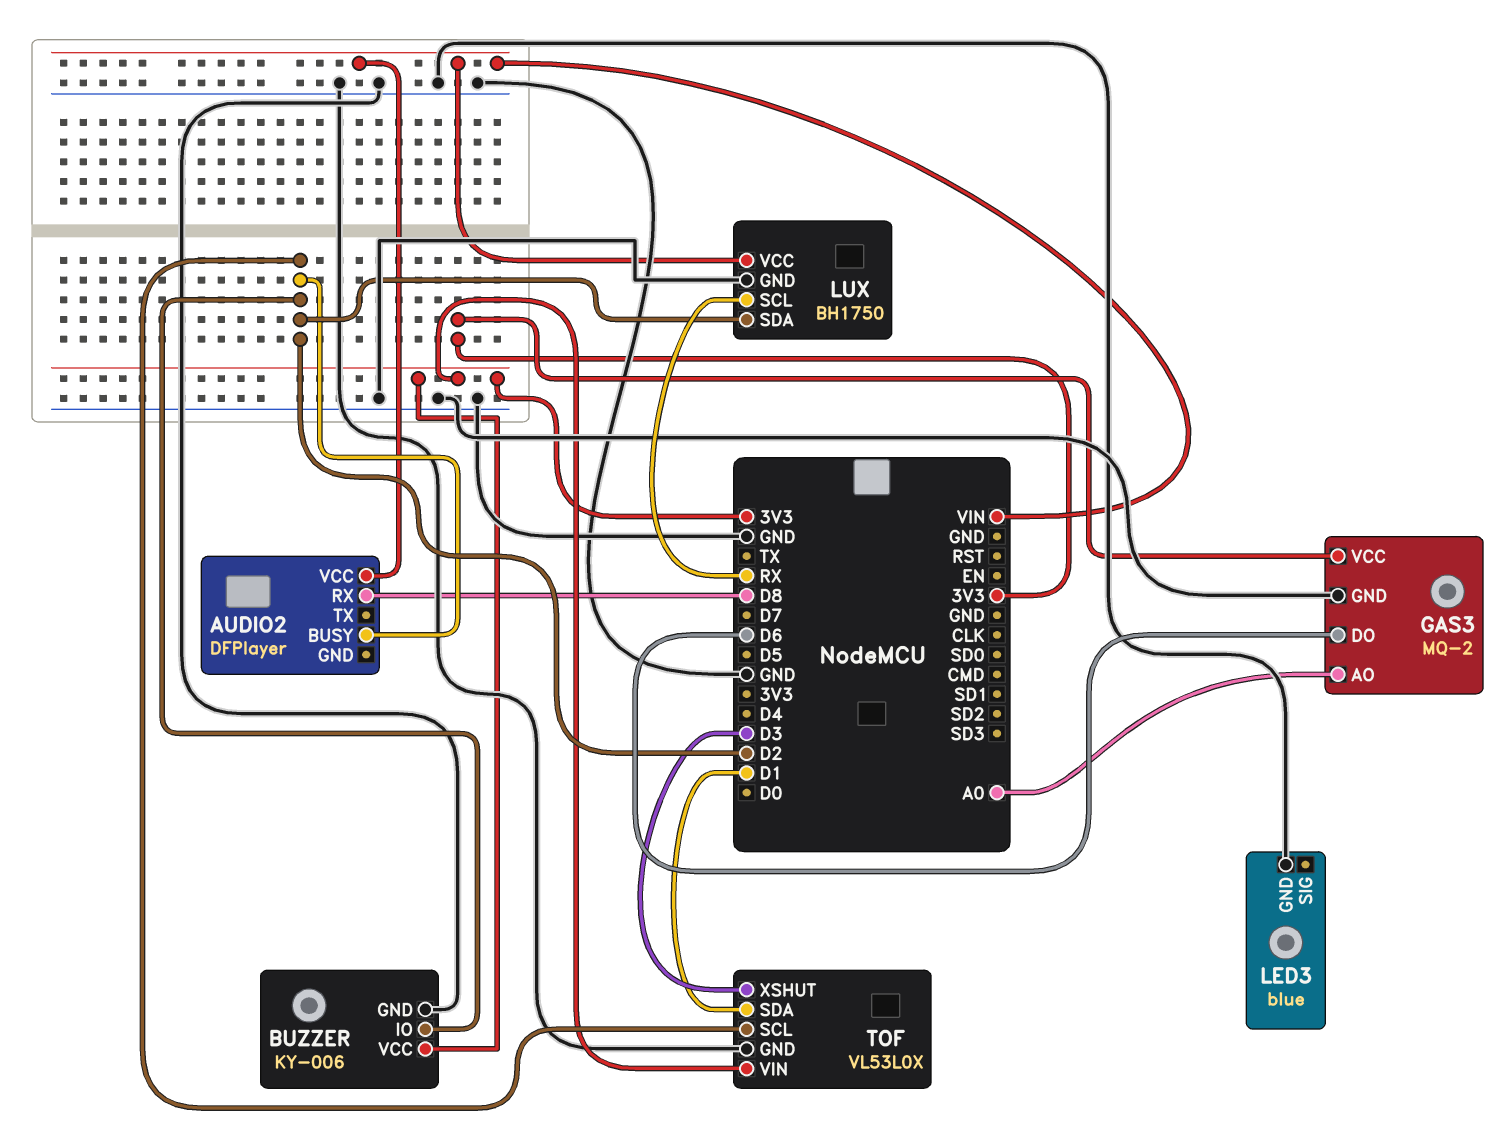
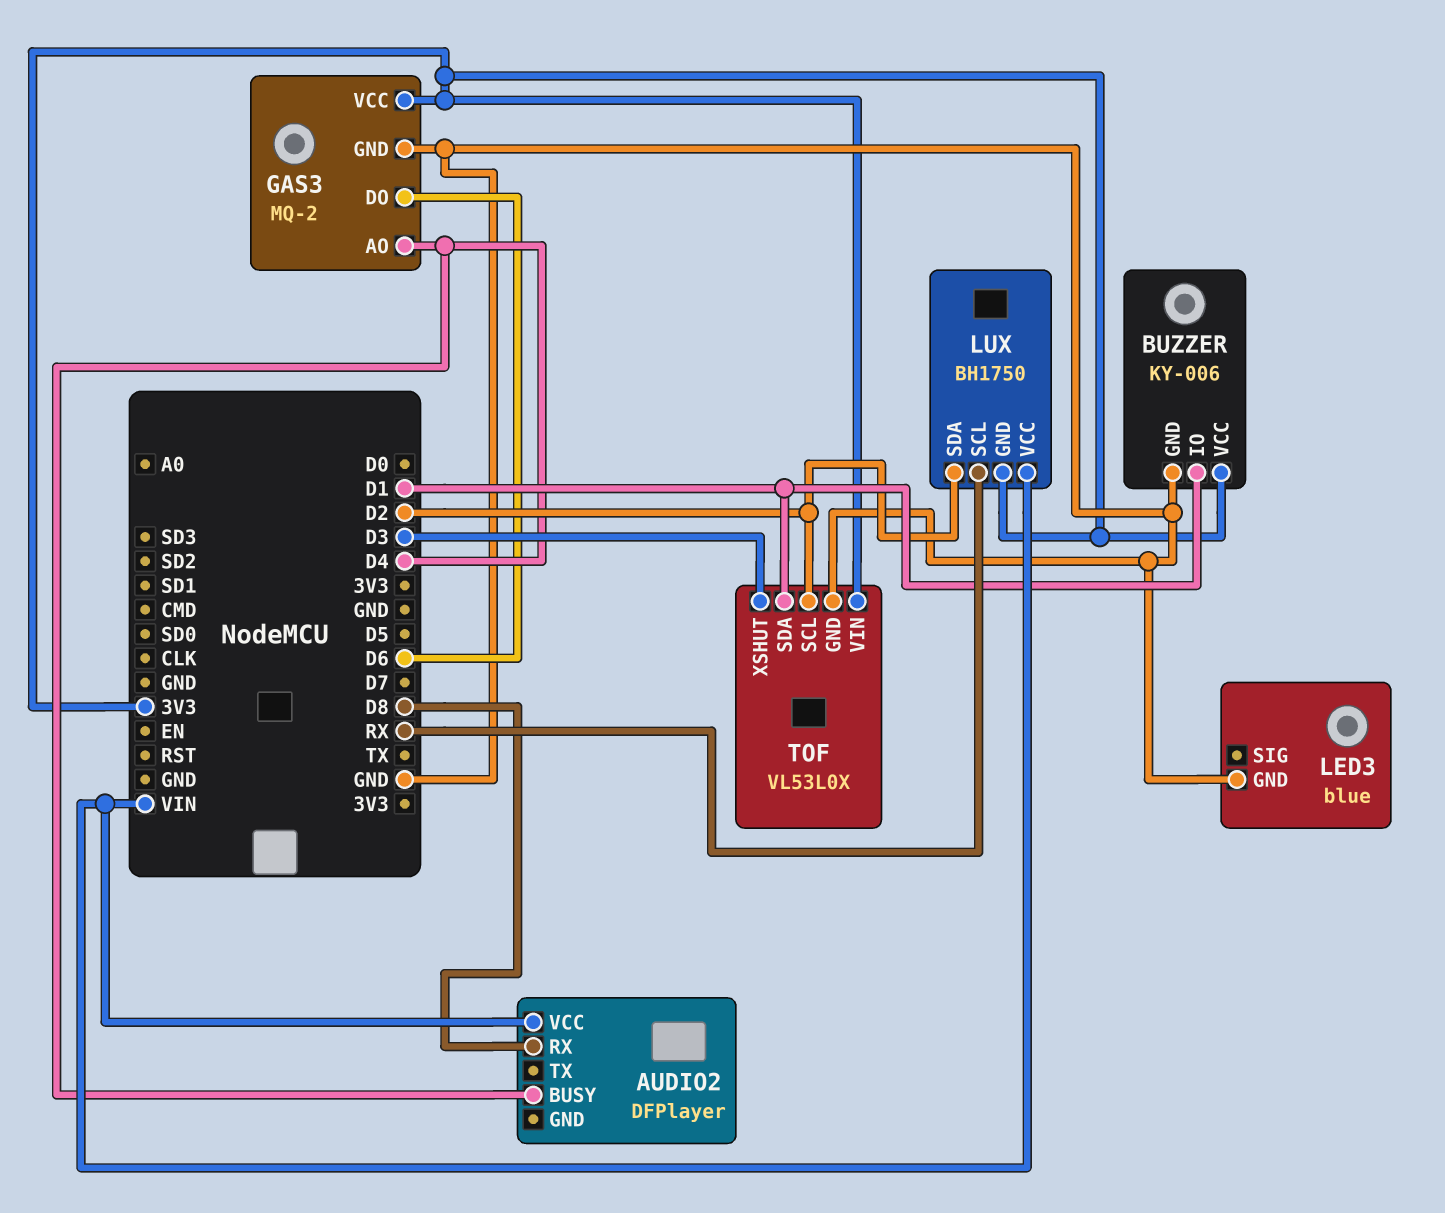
AUDIO2 pin BUSY: D2 -> D4
BUZZER pin IO: D2 -> D1
GAS3 pin AO: A0 -> D4
LUX pin GND: GND -> 3V3

